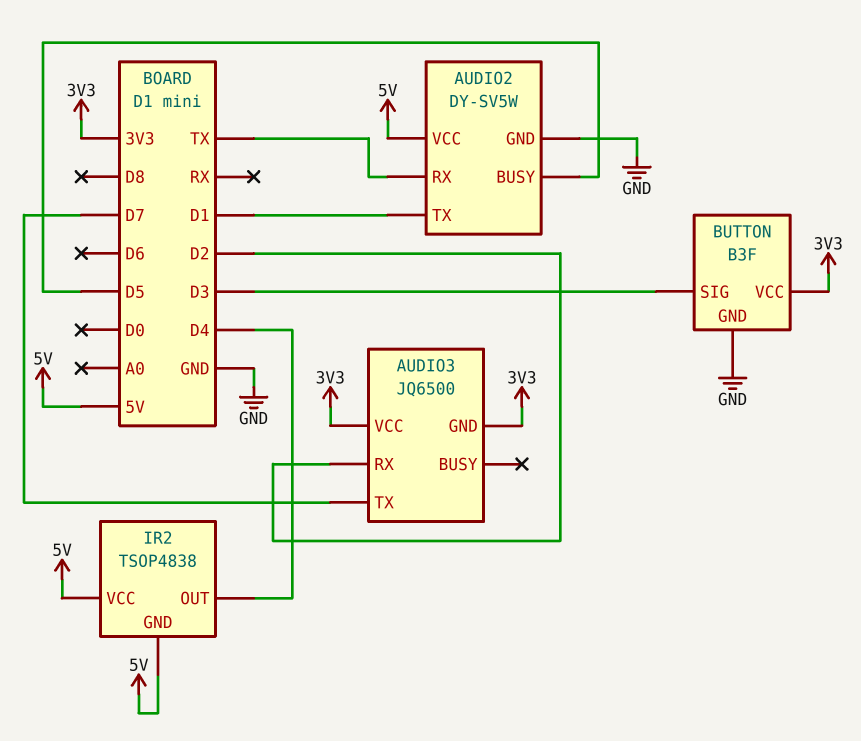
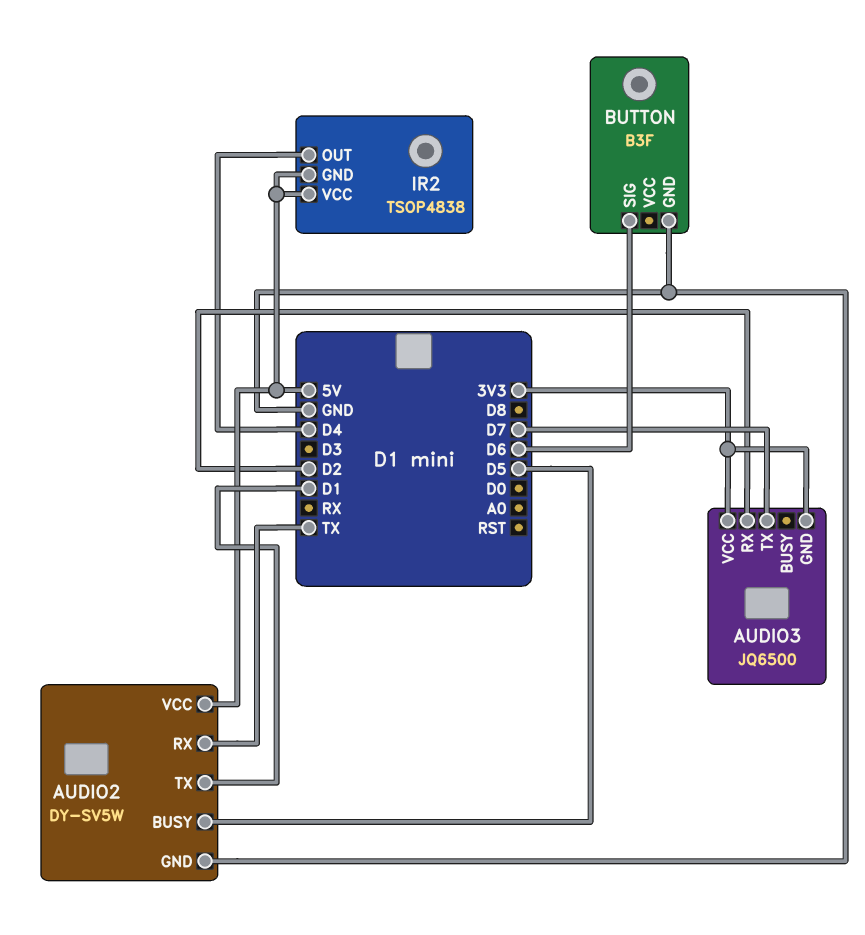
BUTTON pin SIG: D3 -> D6
BUTTON pin VCC: 3V3 -> none

